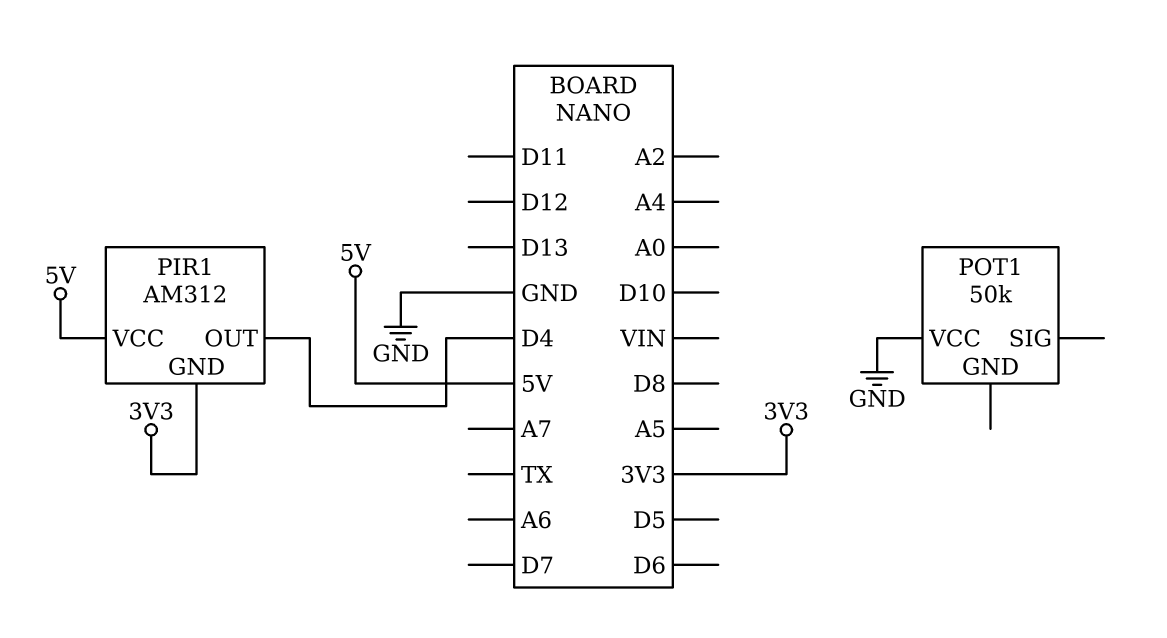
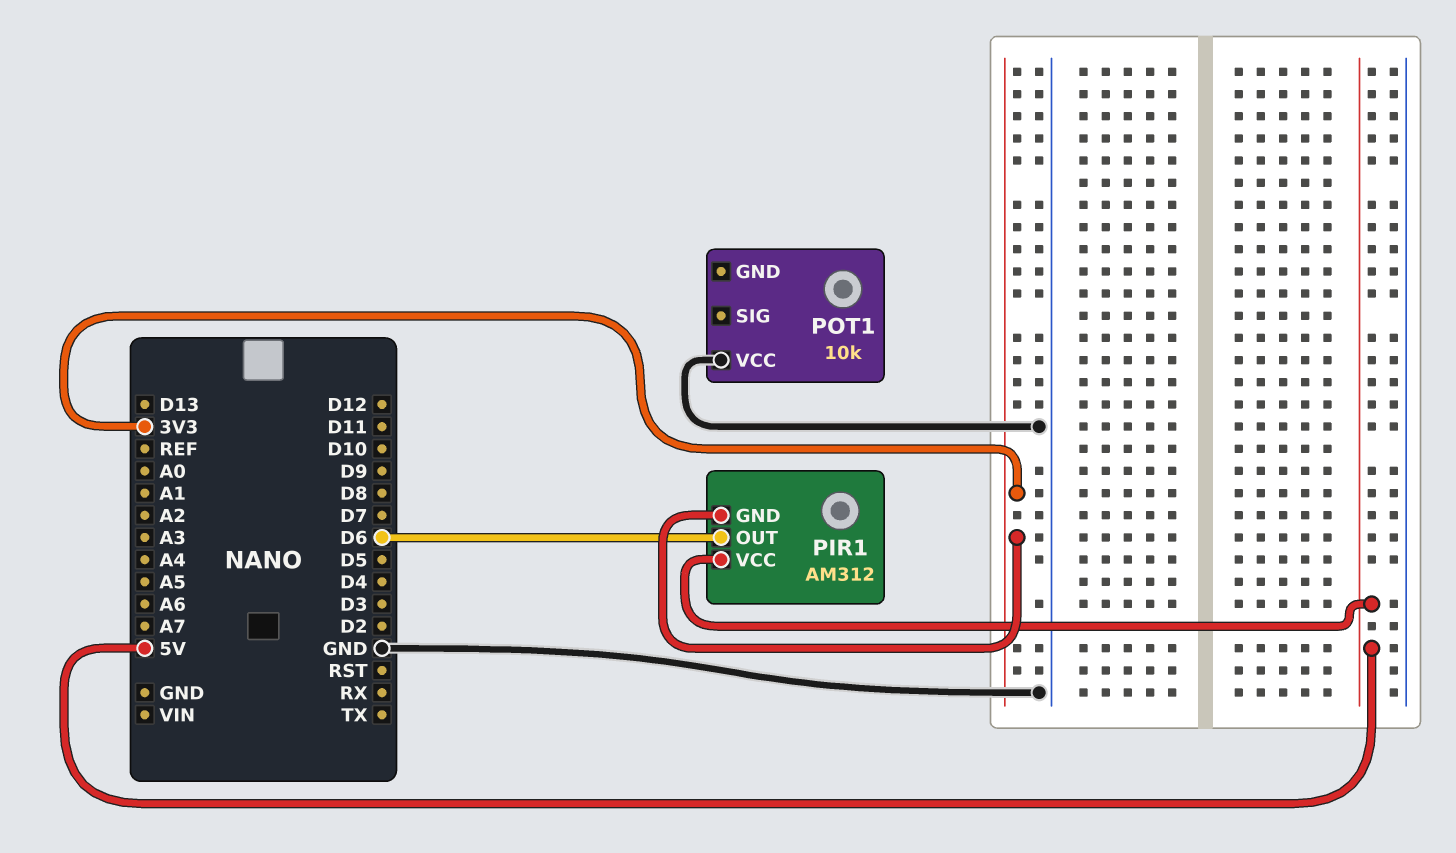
PIR1 pin OUT: D4 -> D6
POT1: 50k -> 10k

